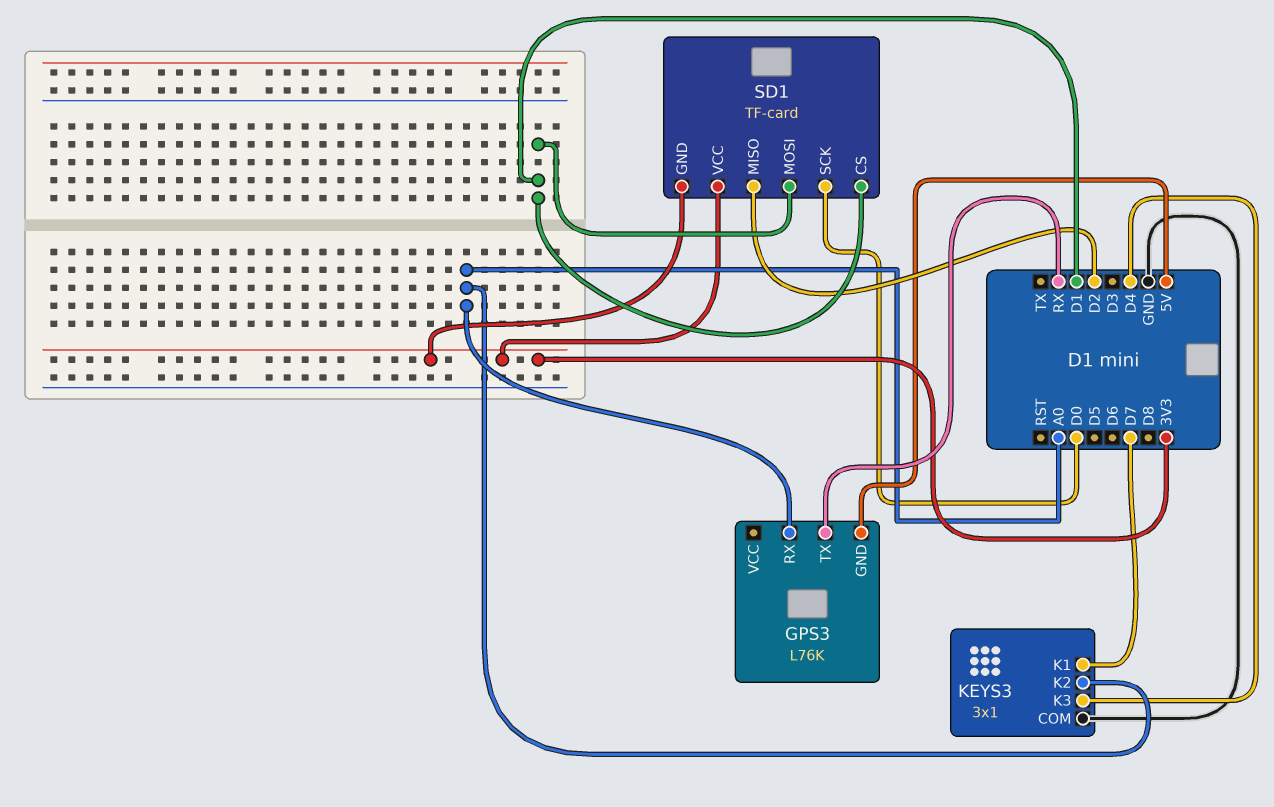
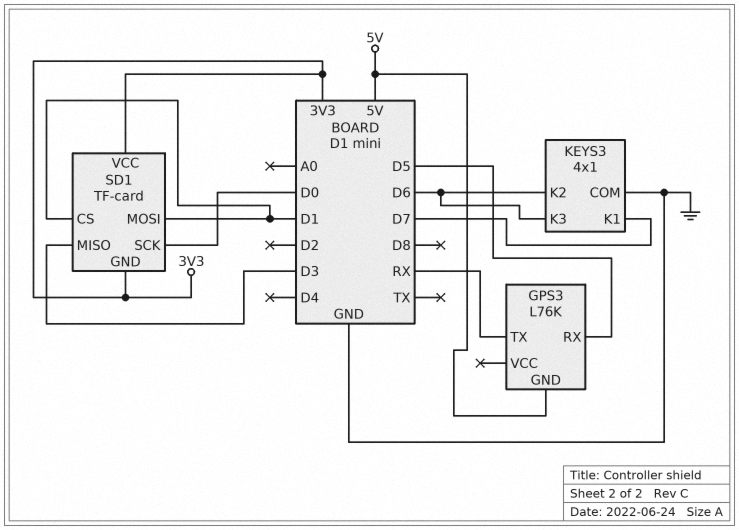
GPS3 pin RX: A0 -> D5
KEYS3: 3x1 -> 4x1
KEYS3 pin K2: A0 -> D6
KEYS3 pin K3: D4 -> D6
SD1 pin MISO: D2 -> D3

